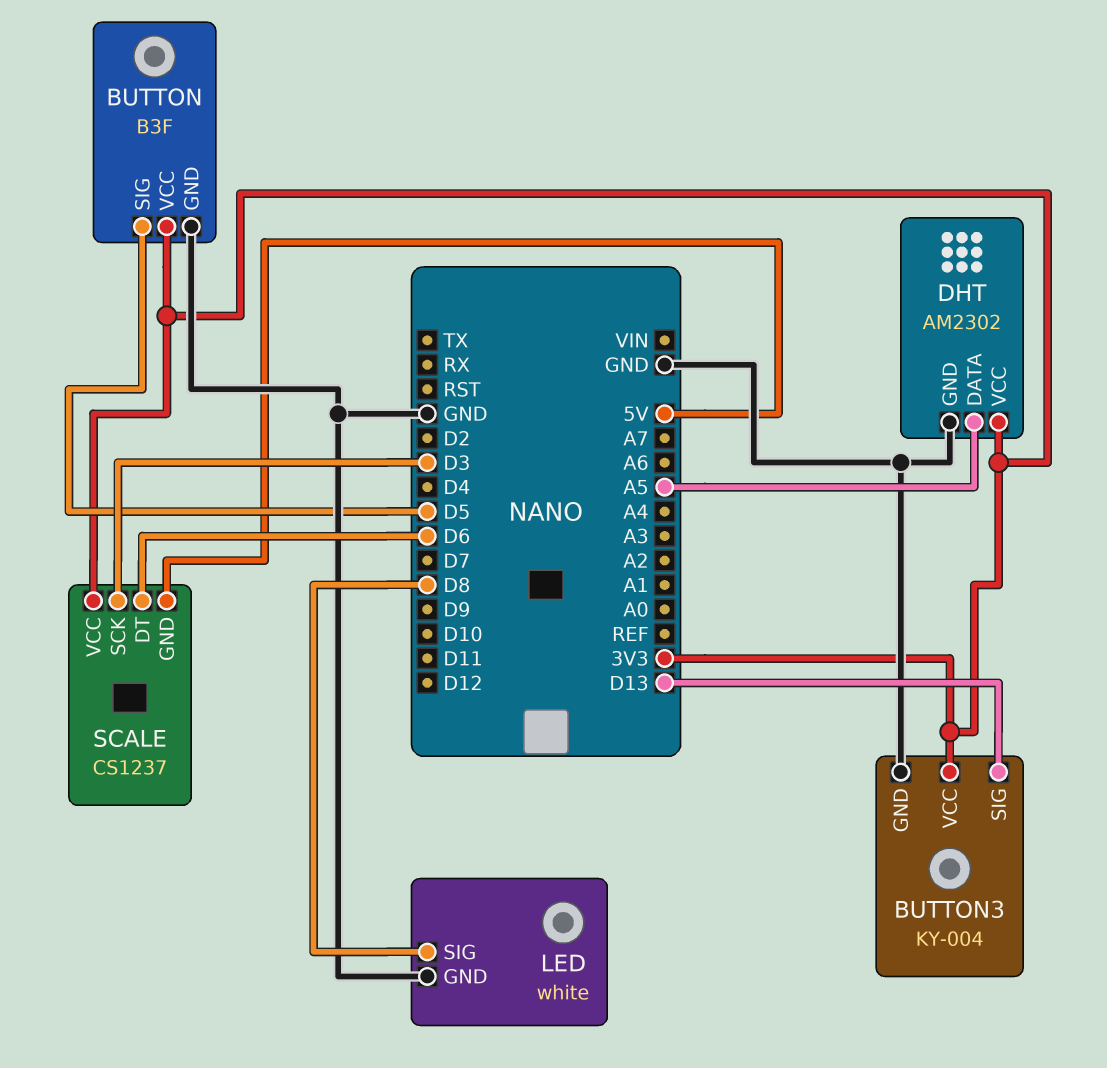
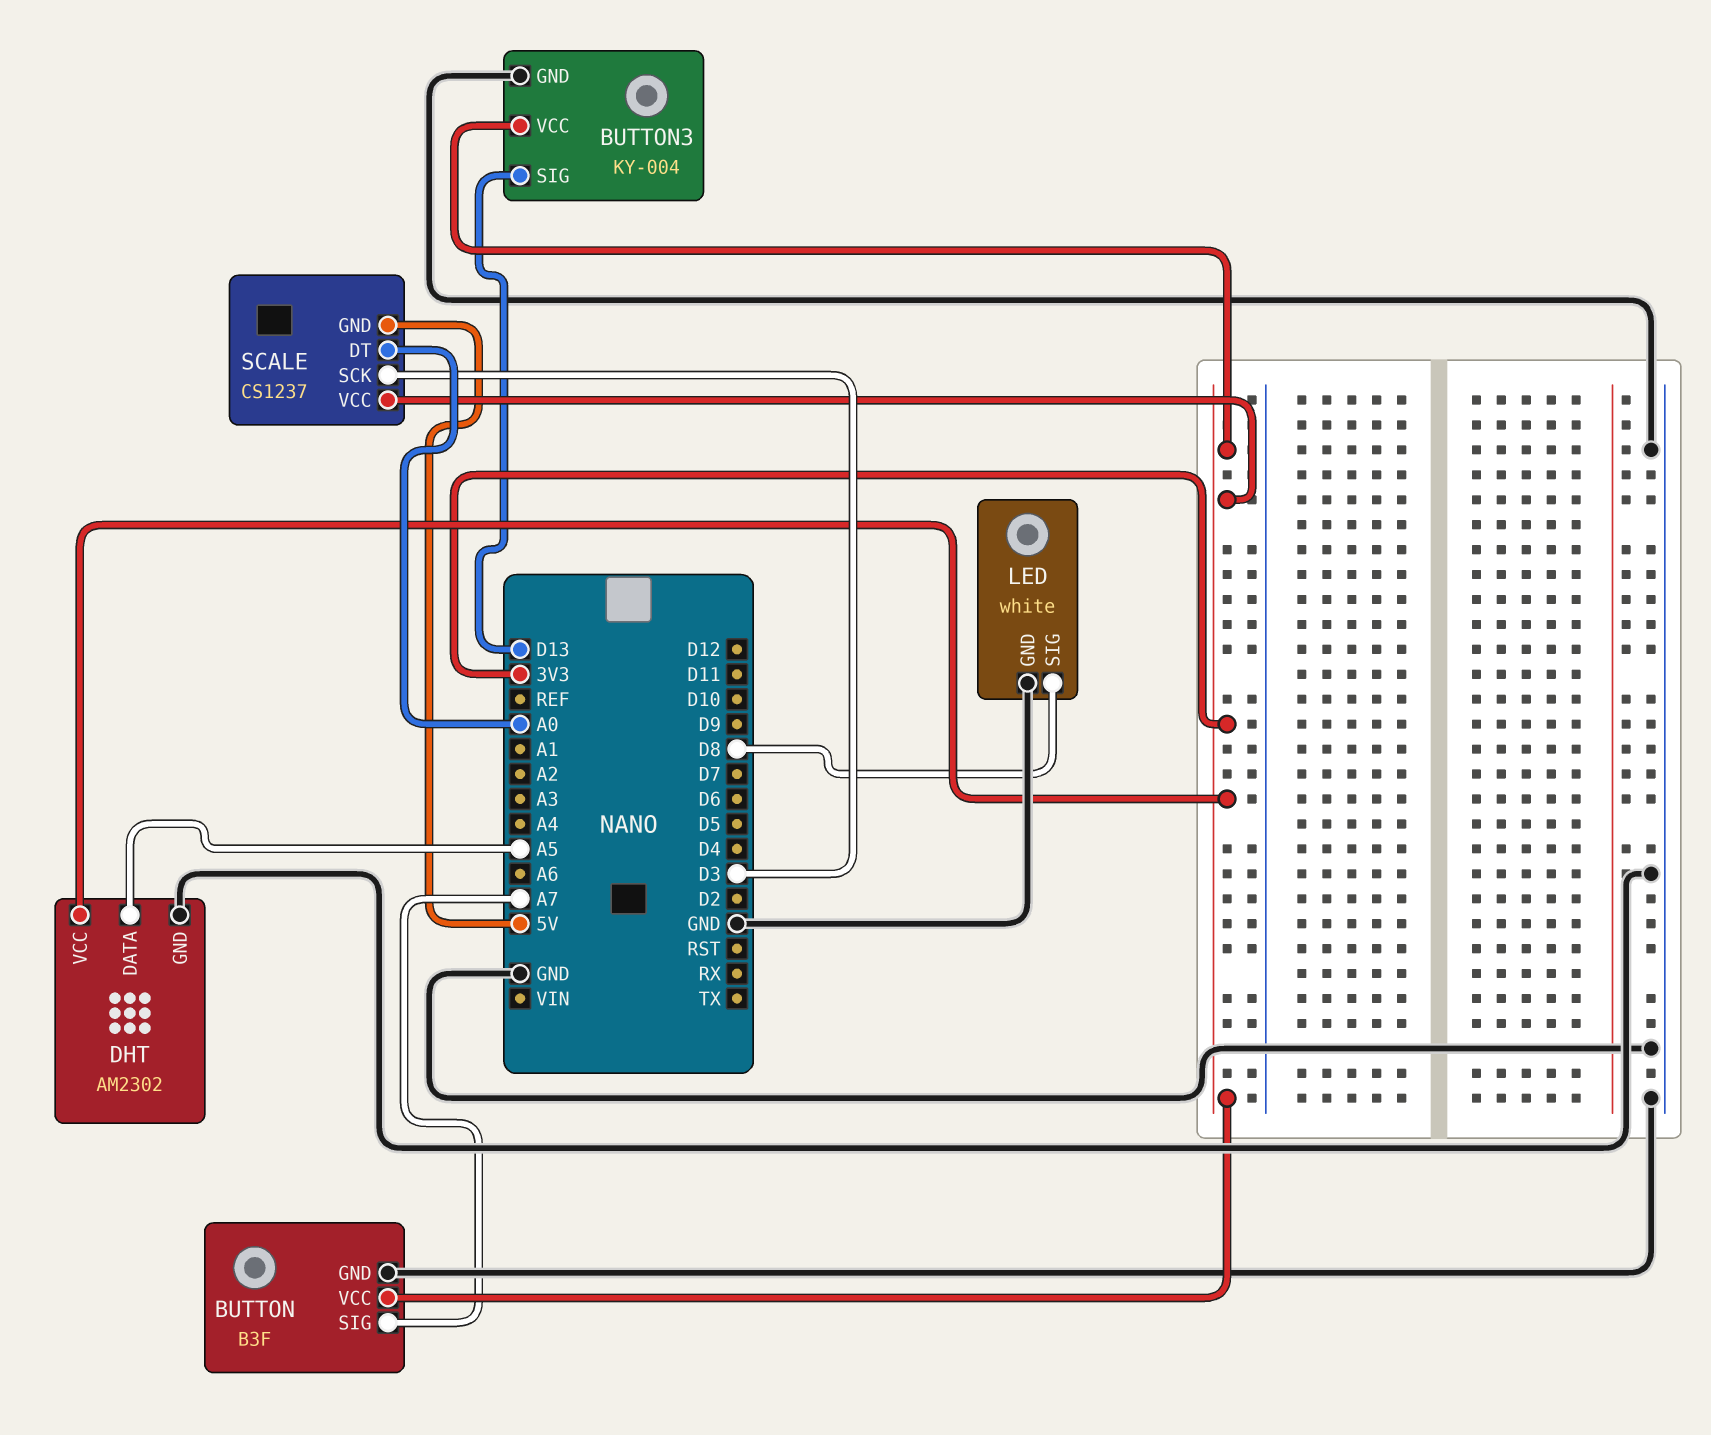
BUTTON pin SIG: D5 -> A7
SCALE pin DT: D6 -> A0

